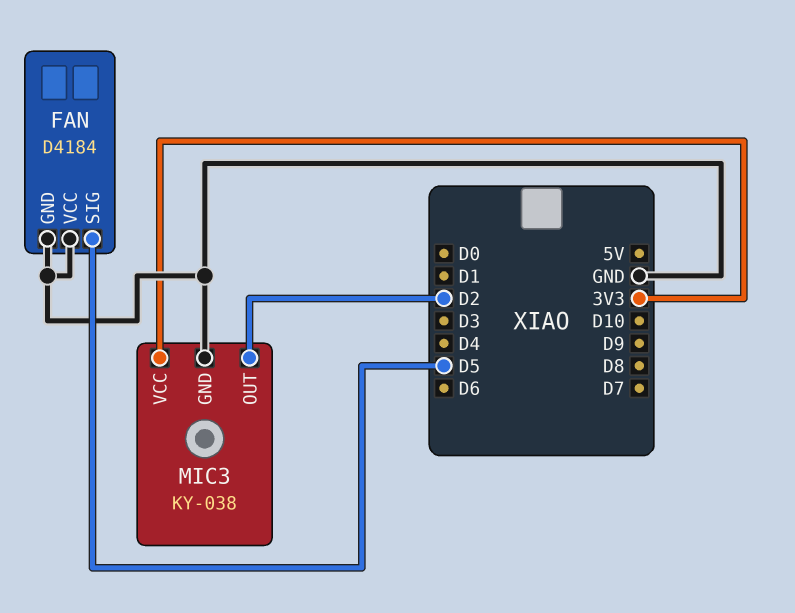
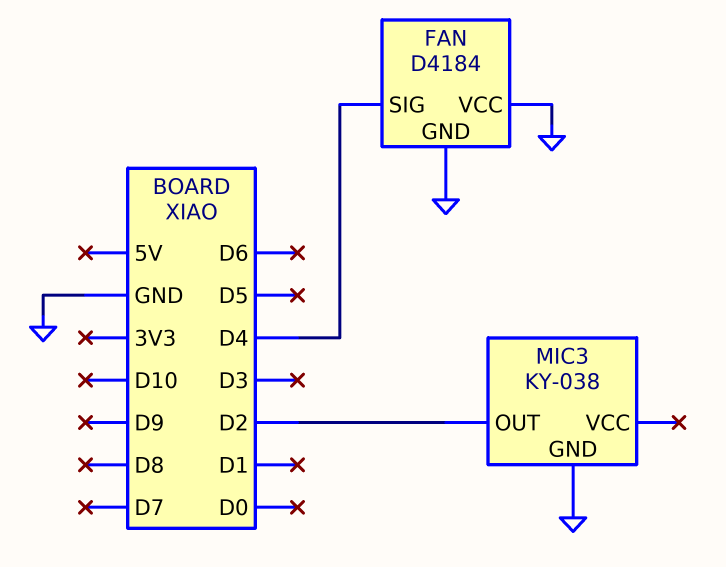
FAN pin SIG: D5 -> D4
MIC3 pin VCC: 3V3 -> none

